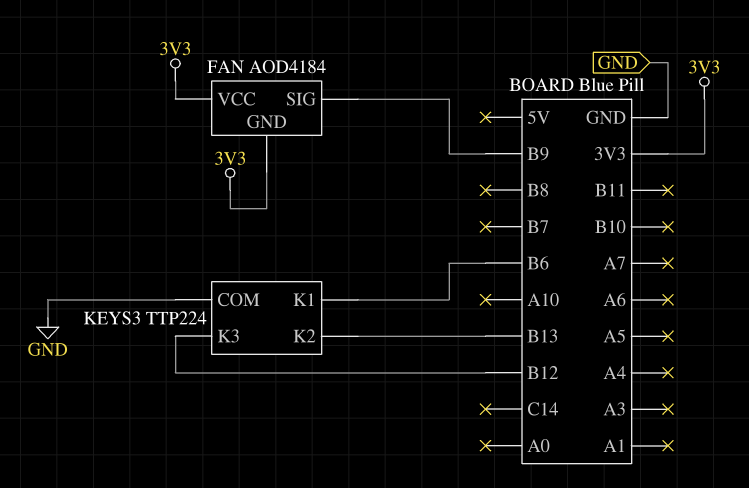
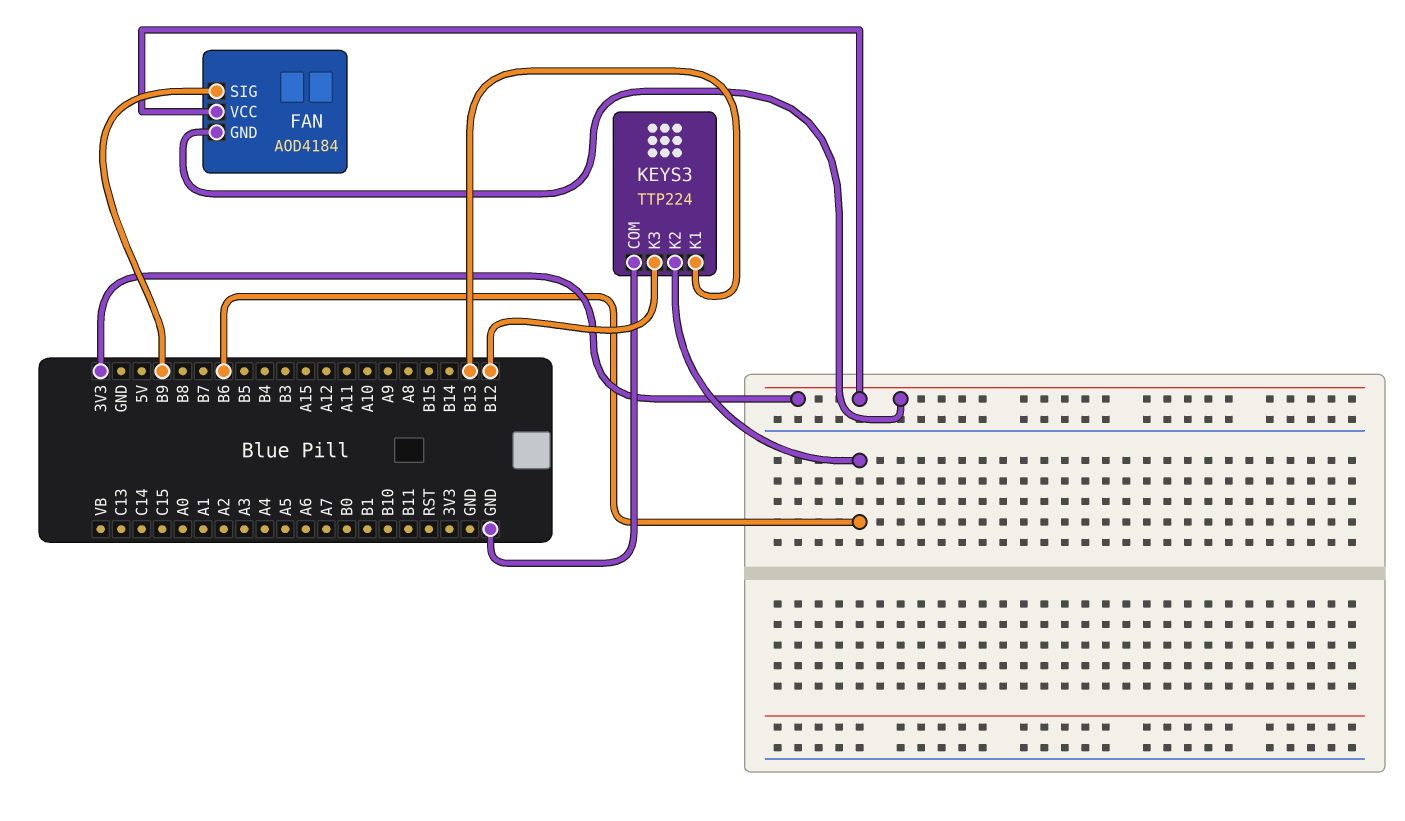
KEYS3 pin K1: B6 -> B13
KEYS3 pin K2: B13 -> B6

